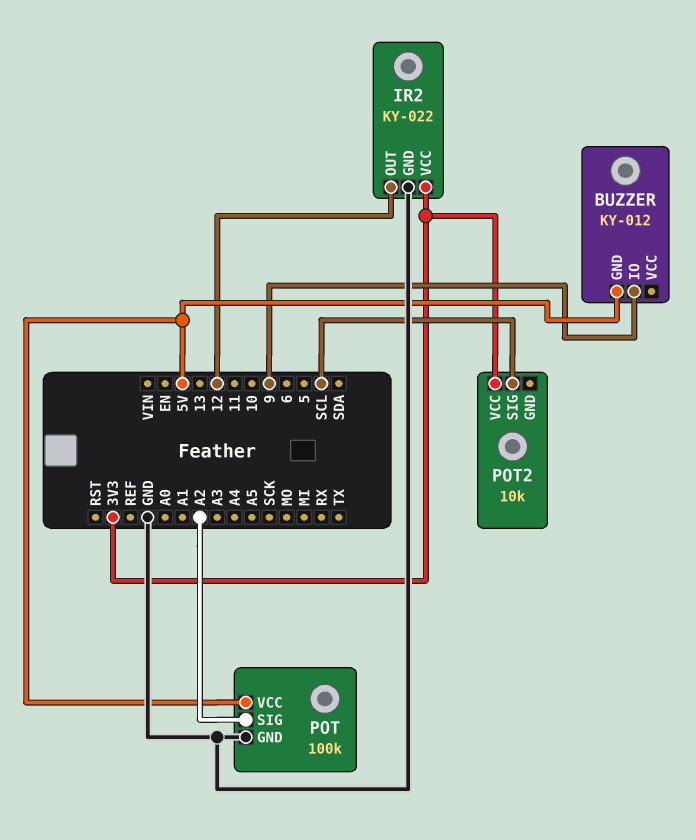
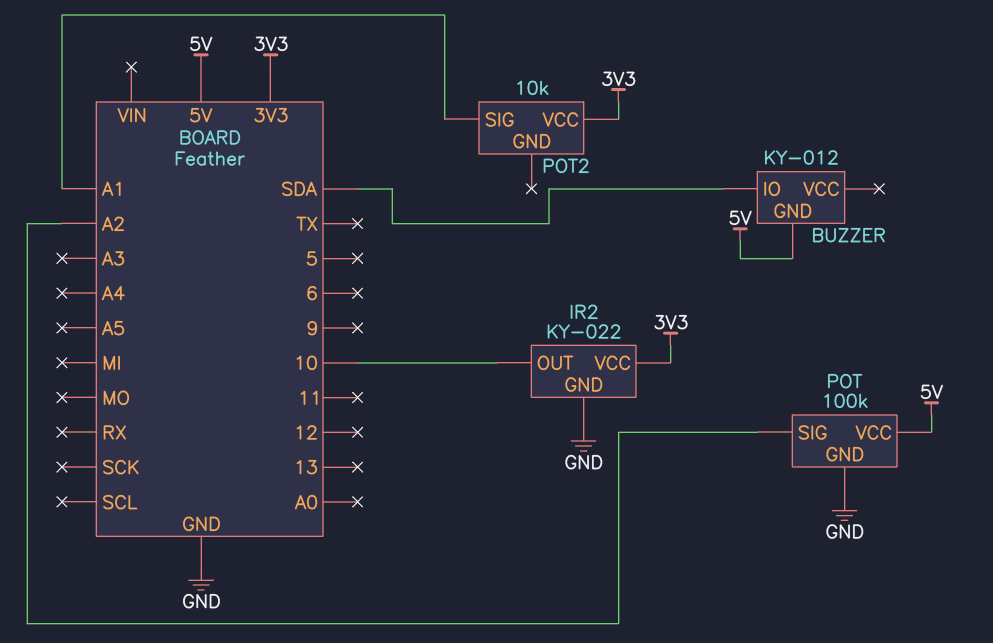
BUZZER pin IO: 9 -> SDA
IR2 pin OUT: 12 -> 10
POT2 pin SIG: SCL -> A1

